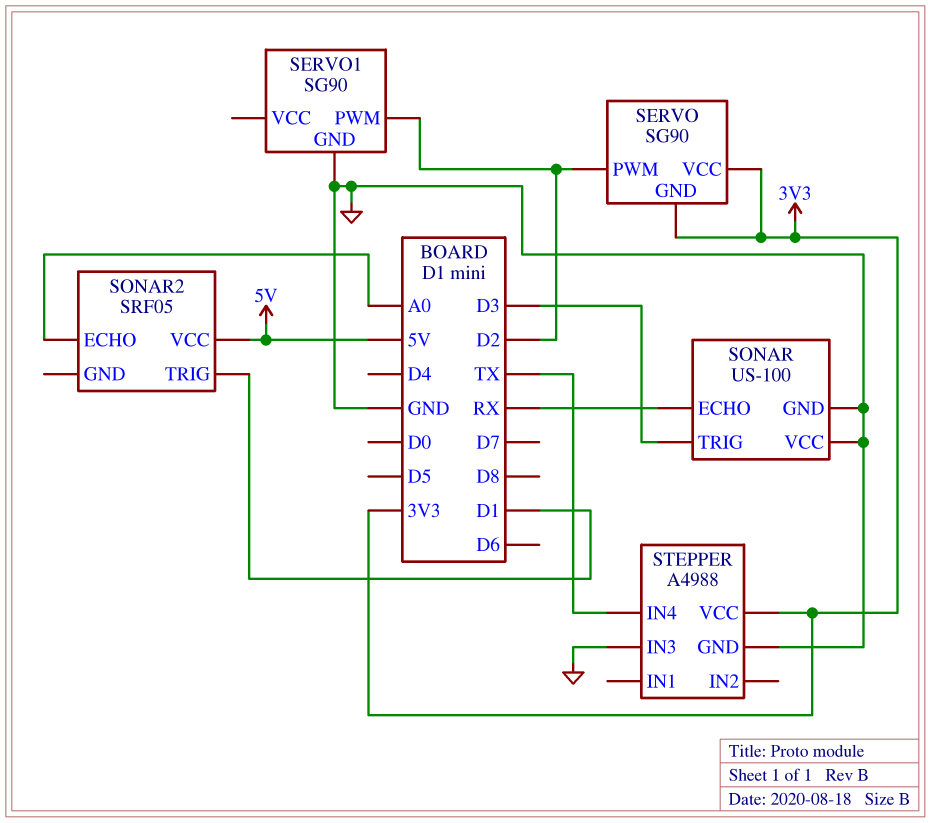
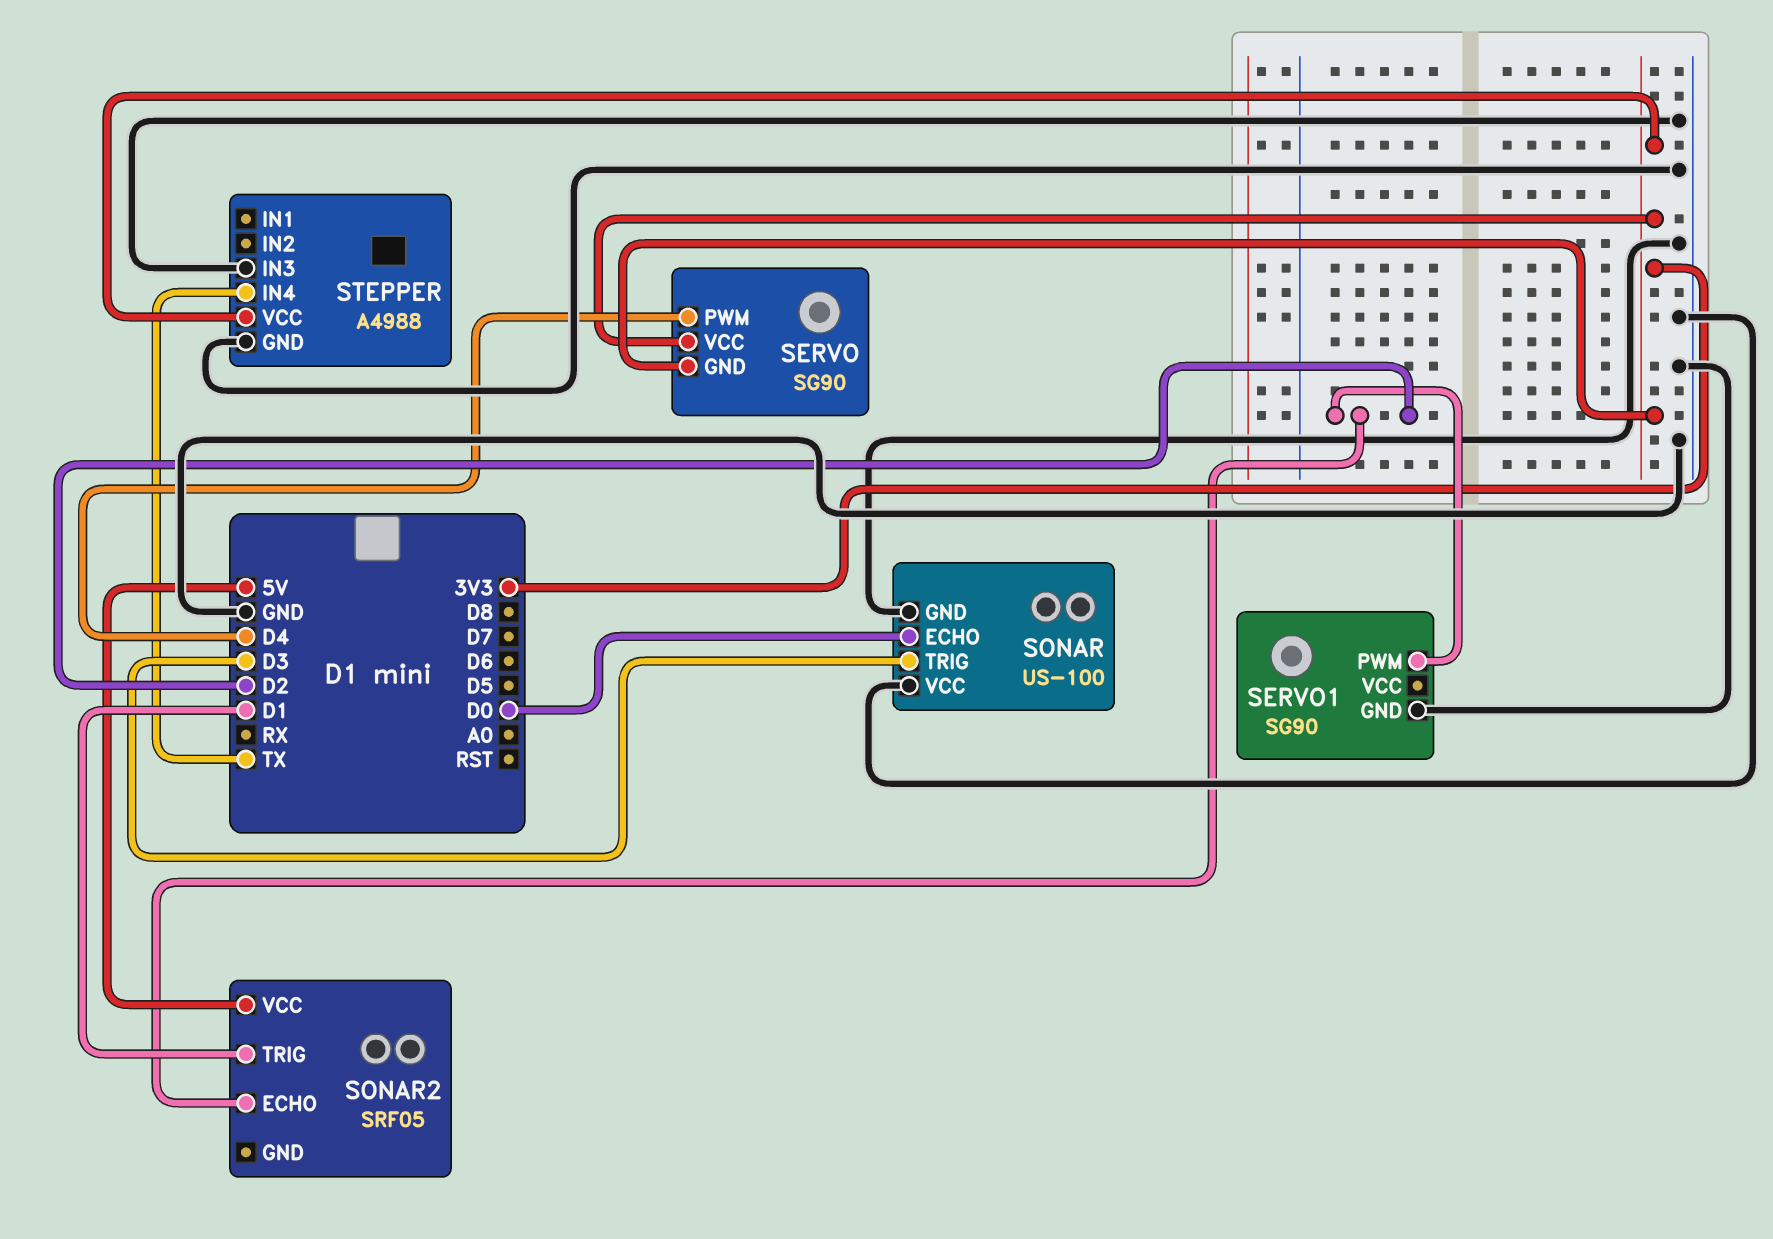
SERVO pin PWM: D2 -> D4
SONAR pin ECHO: RX -> D0
SONAR2 pin ECHO: A0 -> D2

